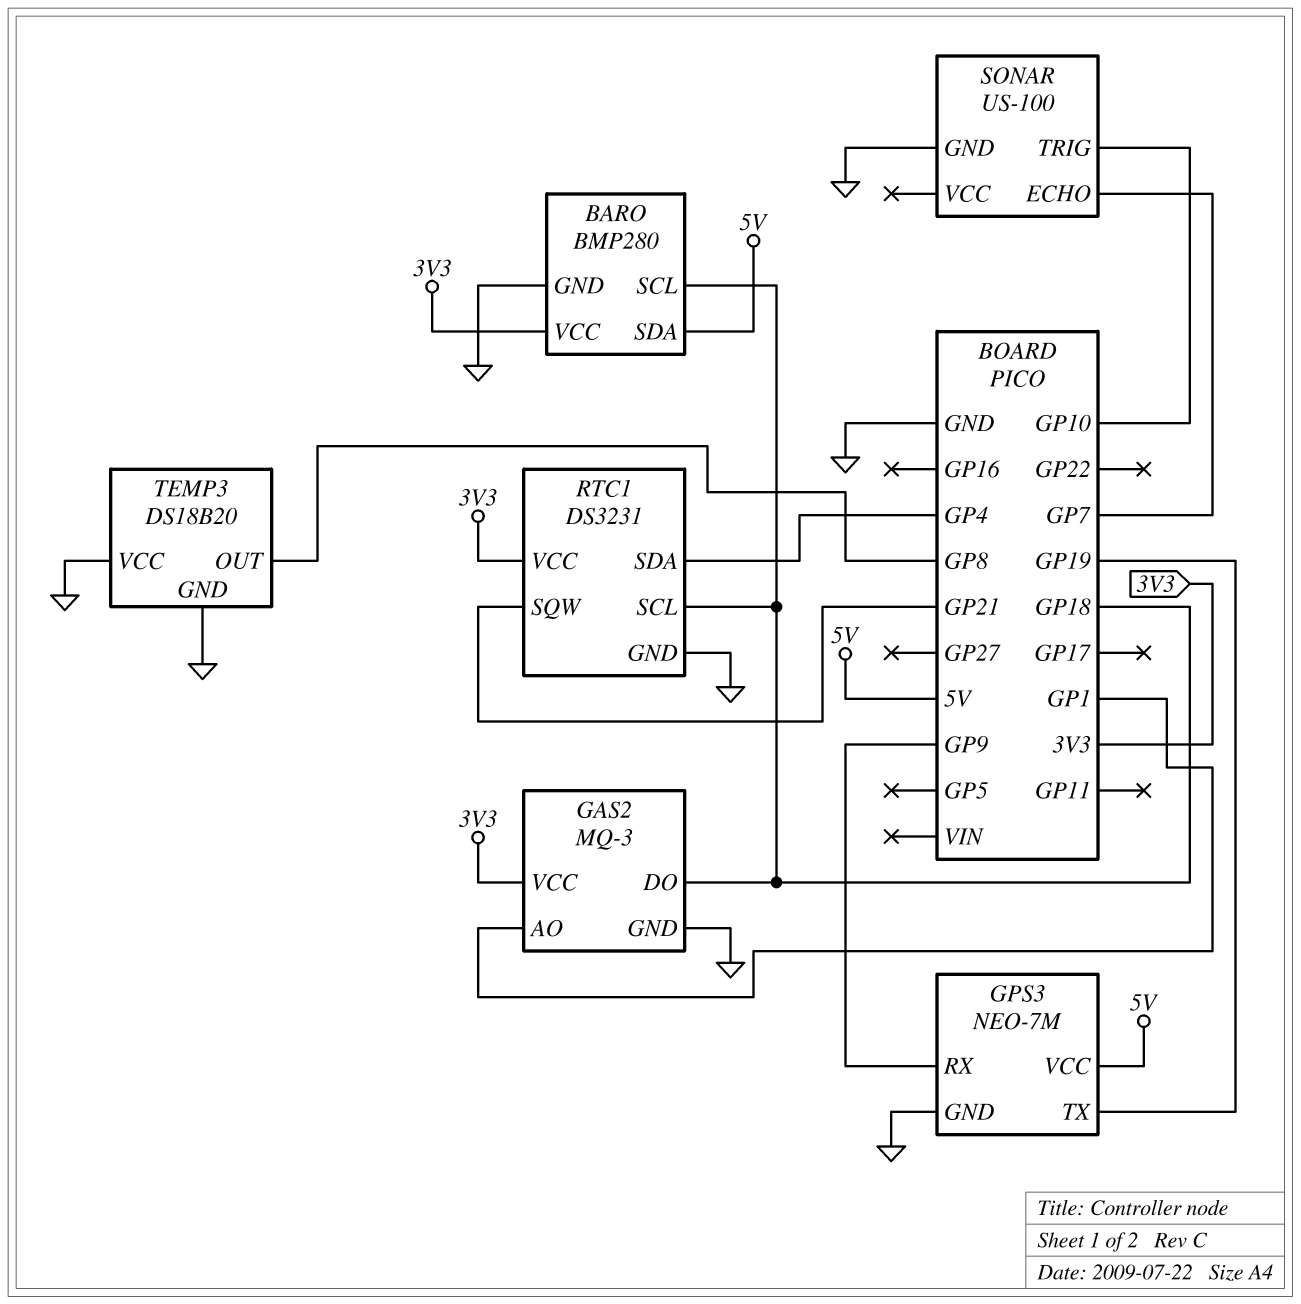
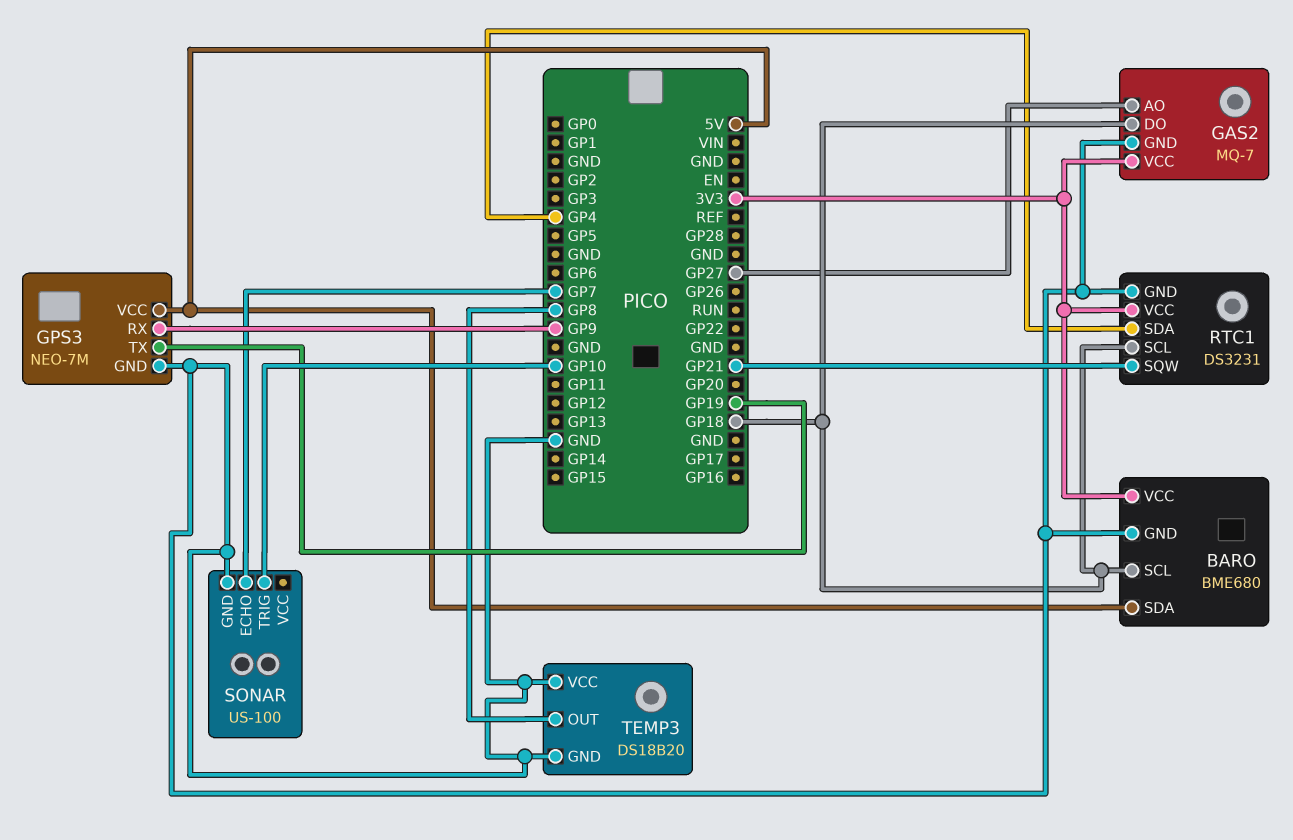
BARO: BMP280 -> BME680
GAS2: MQ-3 -> MQ-7
GAS2 pin AO: GP1 -> GP27

